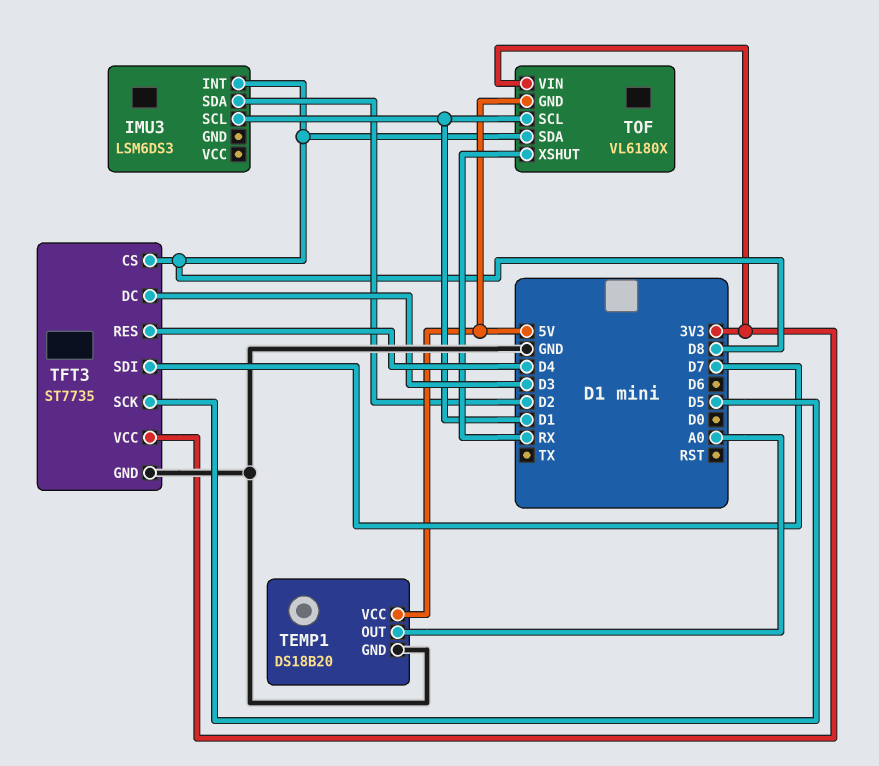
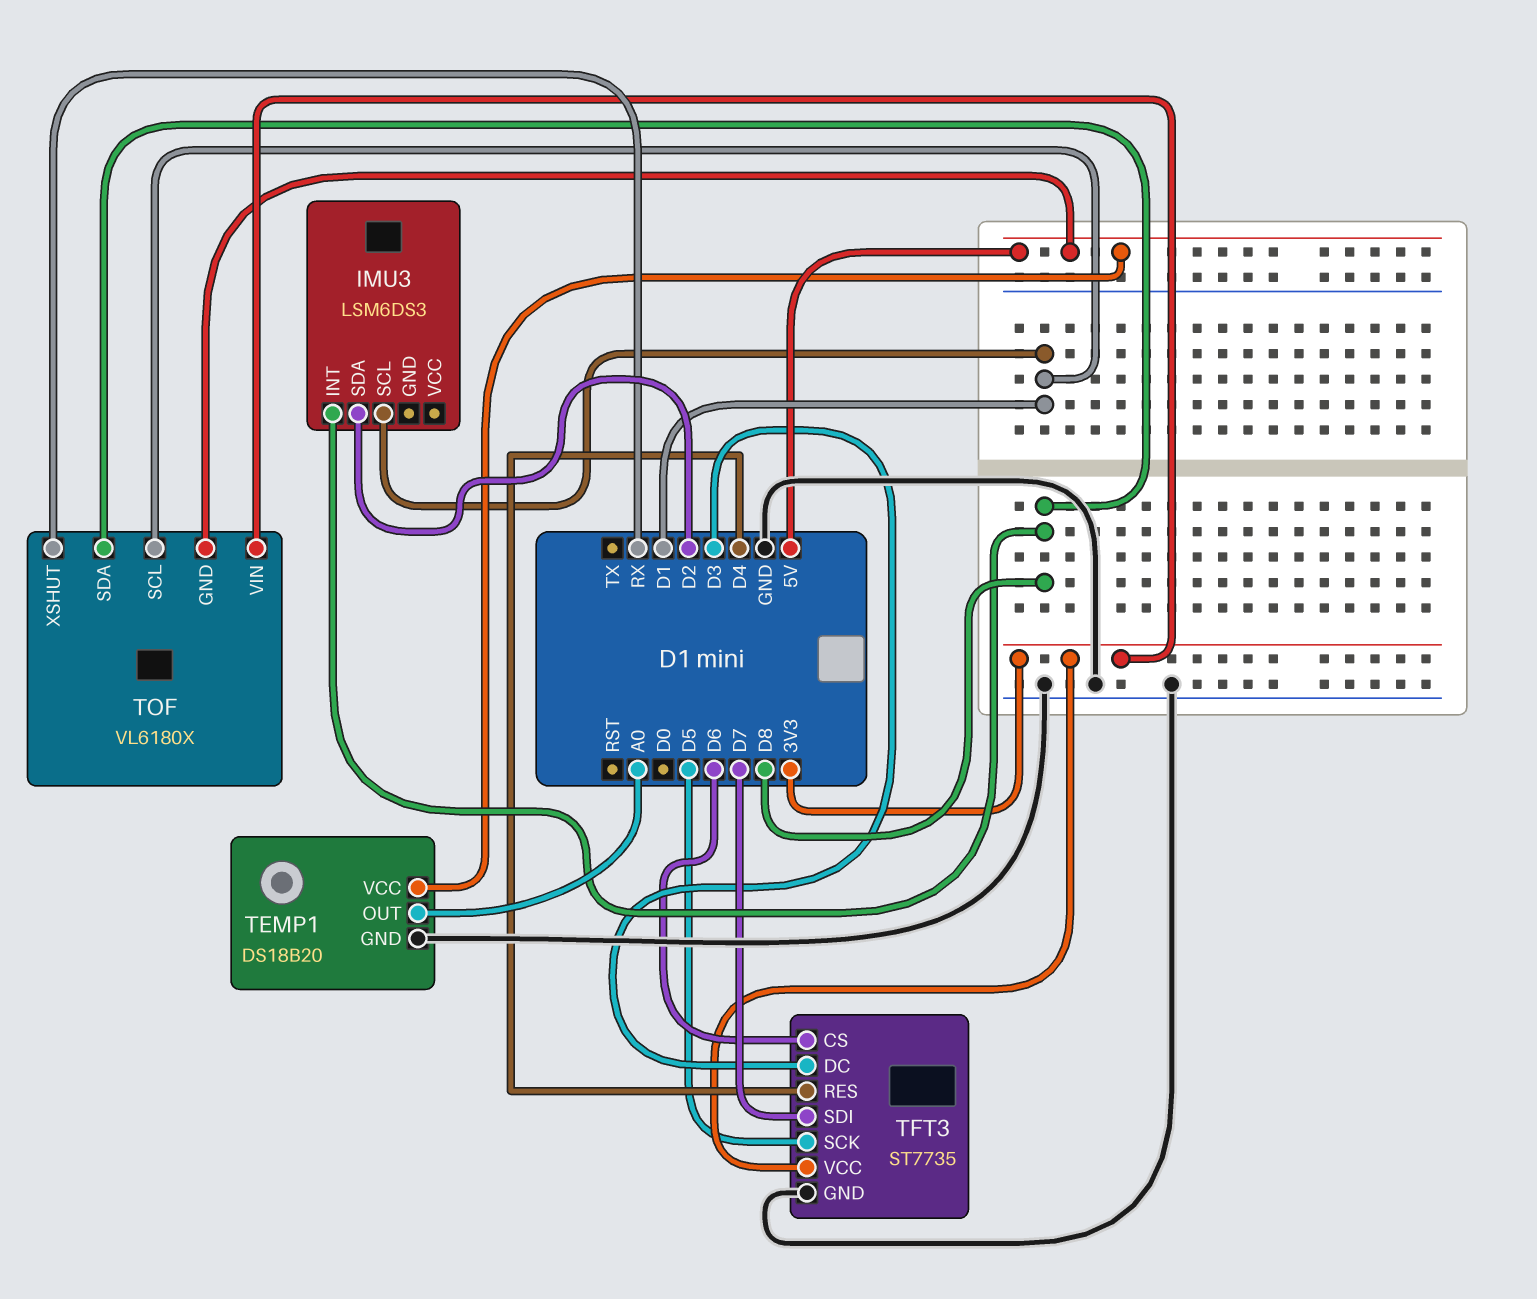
TFT3 pin CS: D8 -> D6

